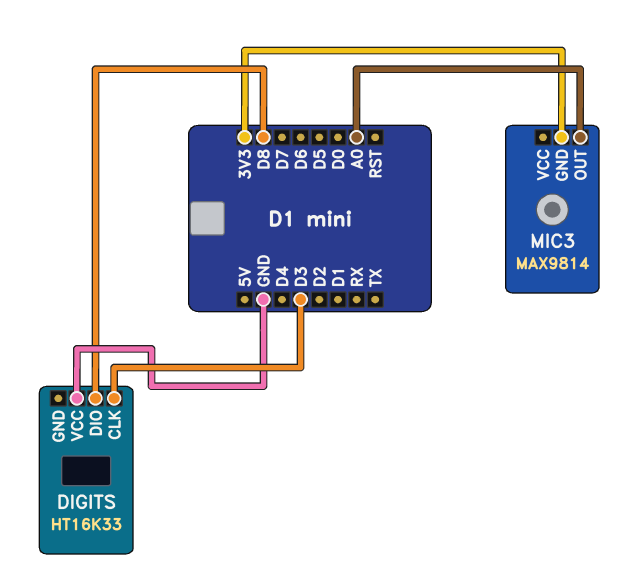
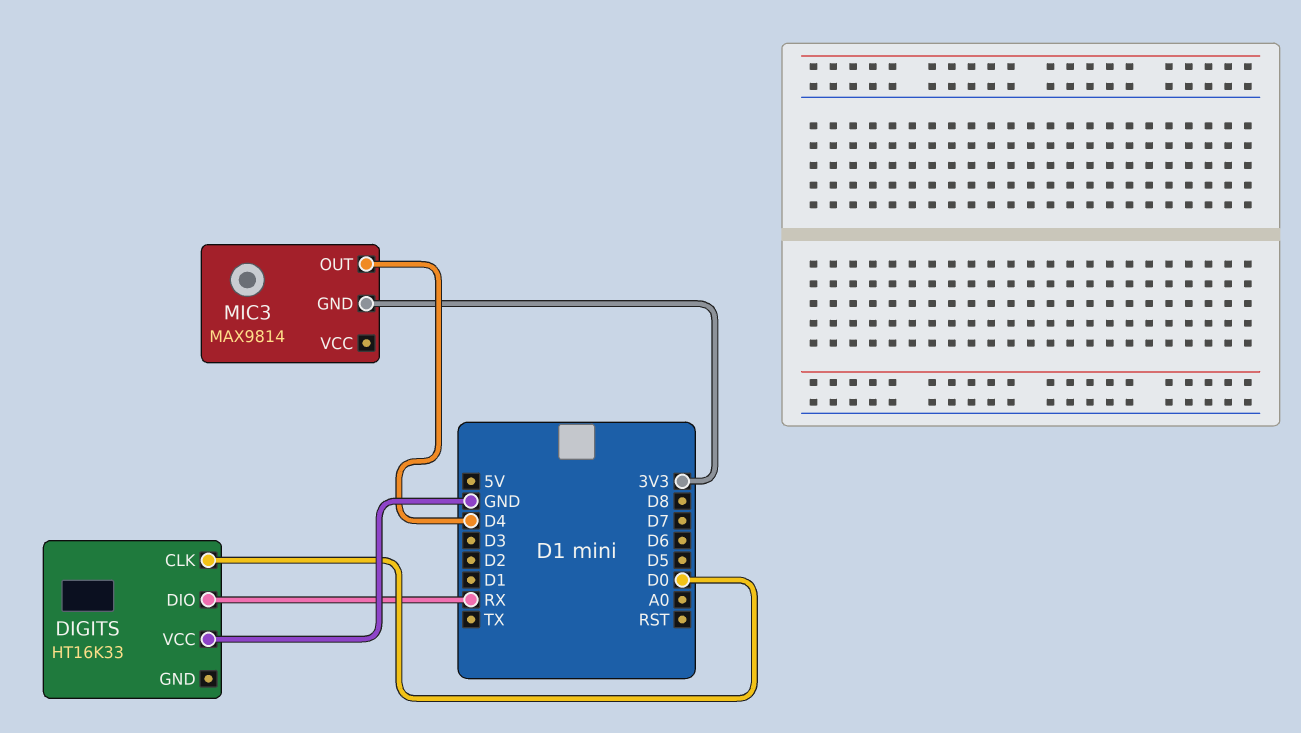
DIGITS pin CLK: D3 -> D0
DIGITS pin DIO: D8 -> RX
MIC3 pin OUT: A0 -> D4

